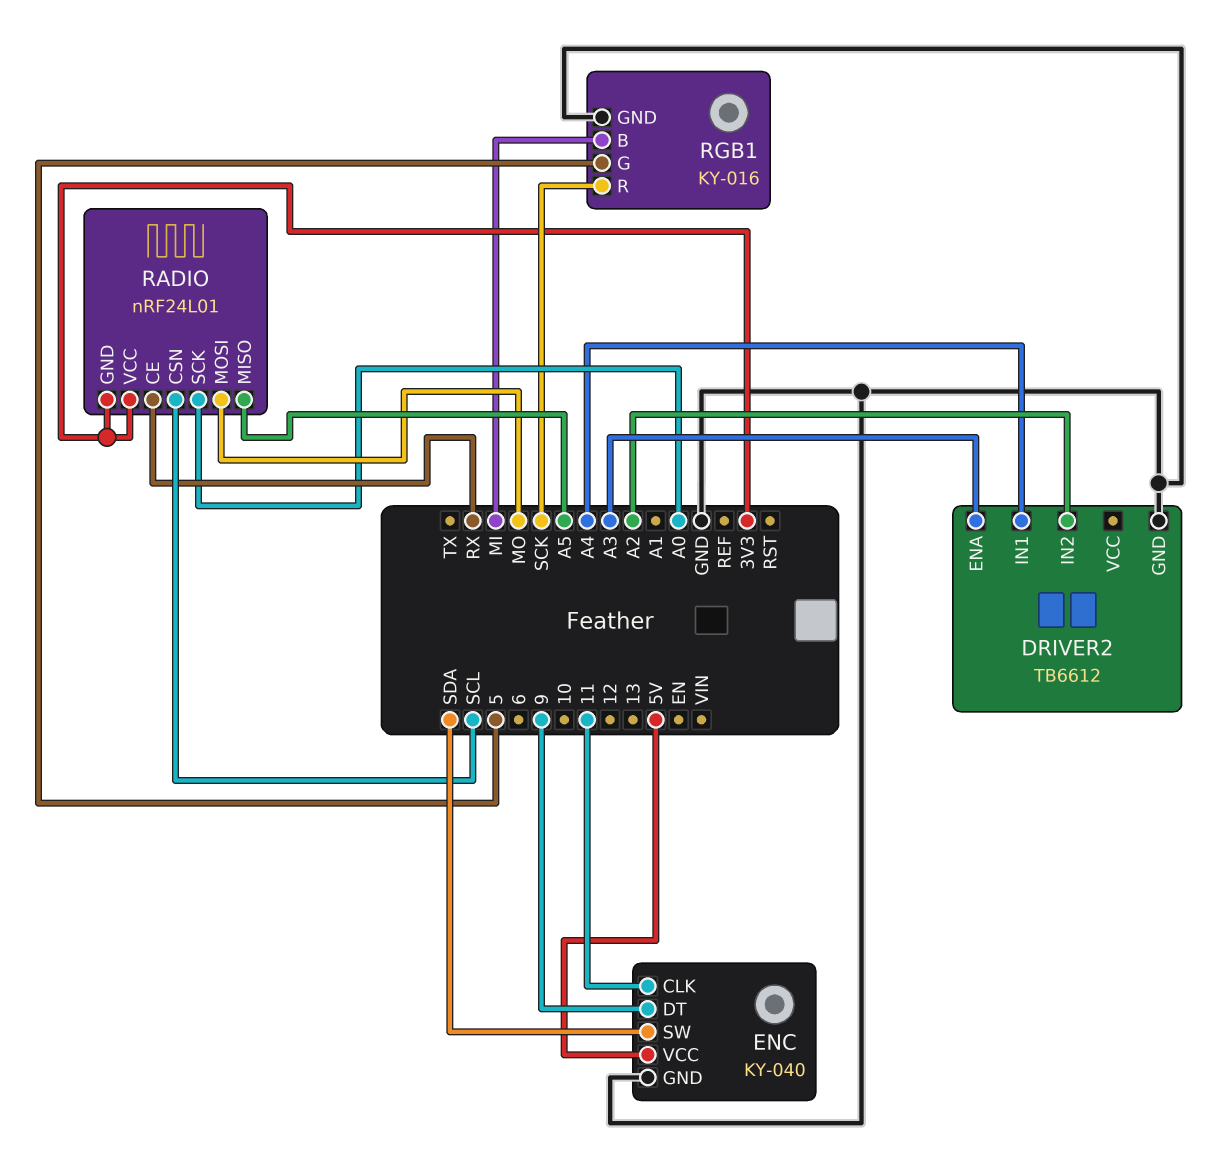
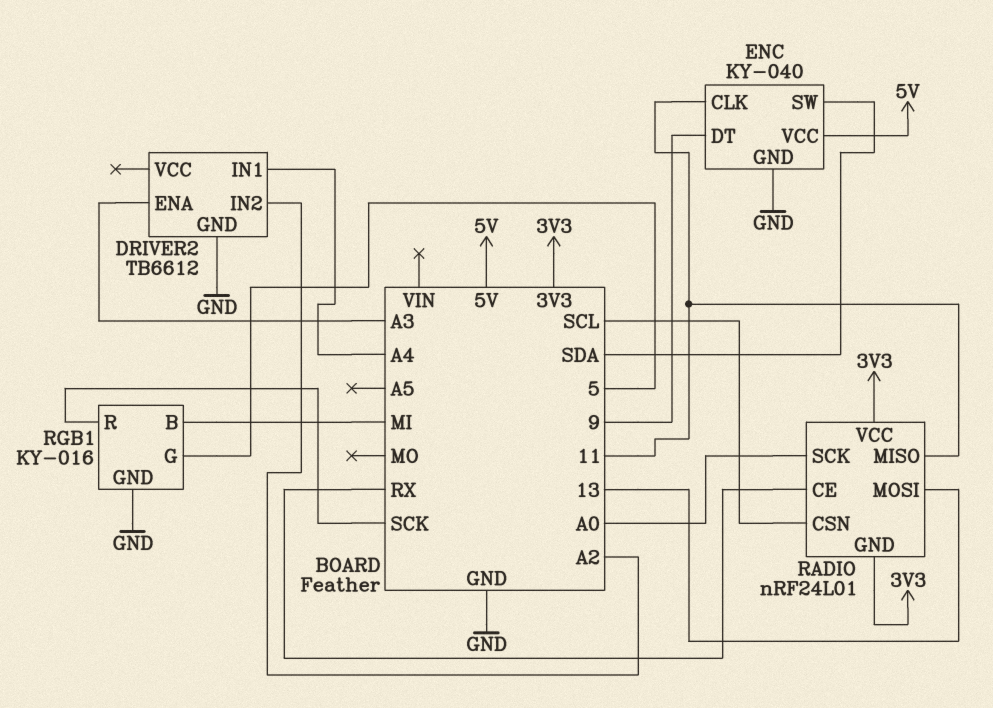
RADIO pin MISO: A5 -> 11
RADIO pin MOSI: MO -> 13

